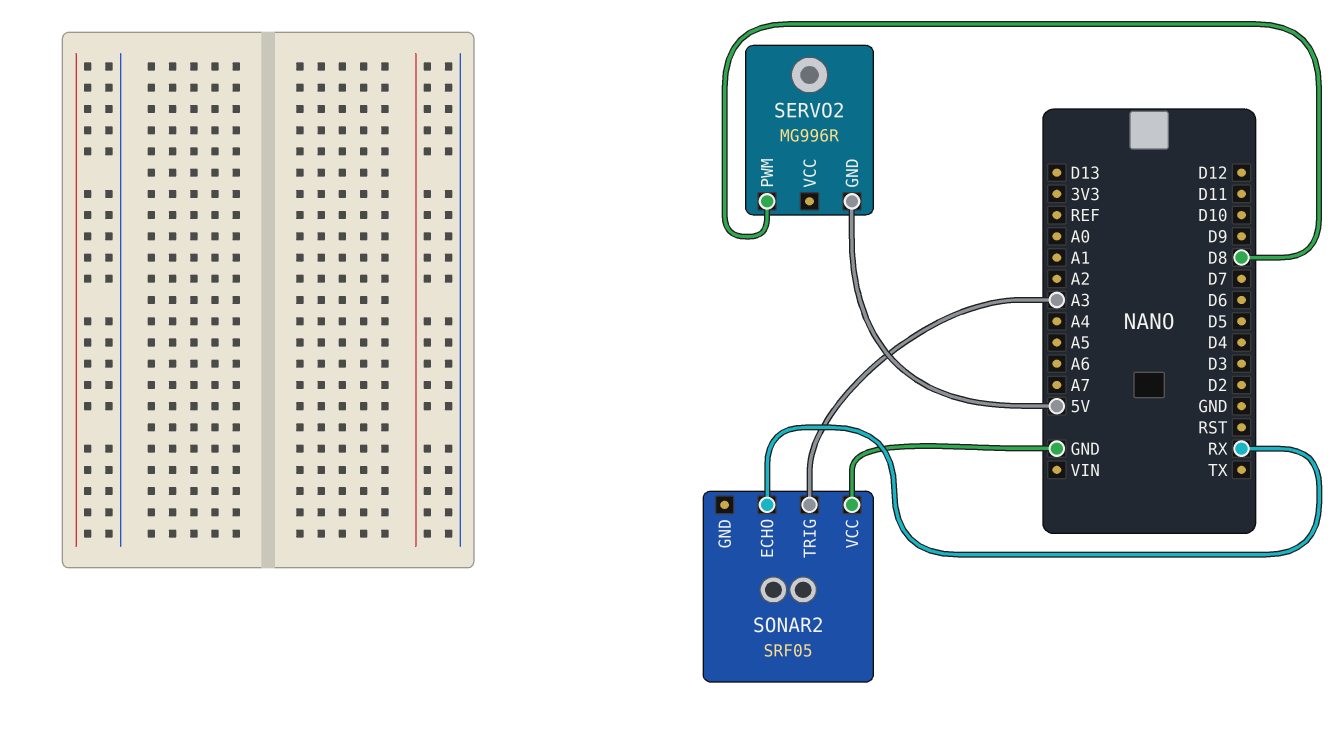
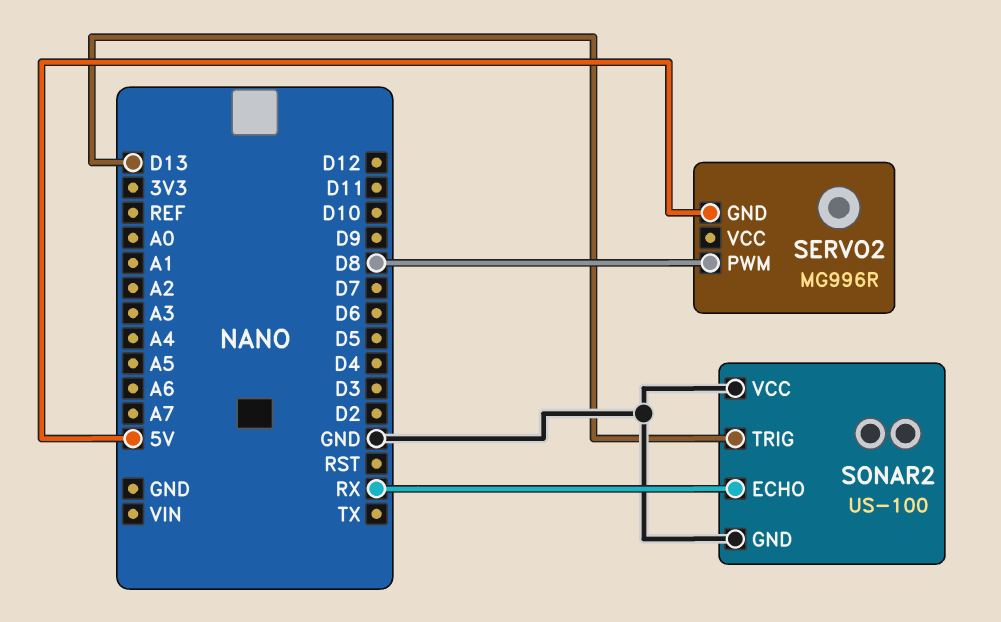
SONAR2: SRF05 -> US-100
SONAR2 pin GND: none -> GND
SONAR2 pin TRIG: A3 -> D13

